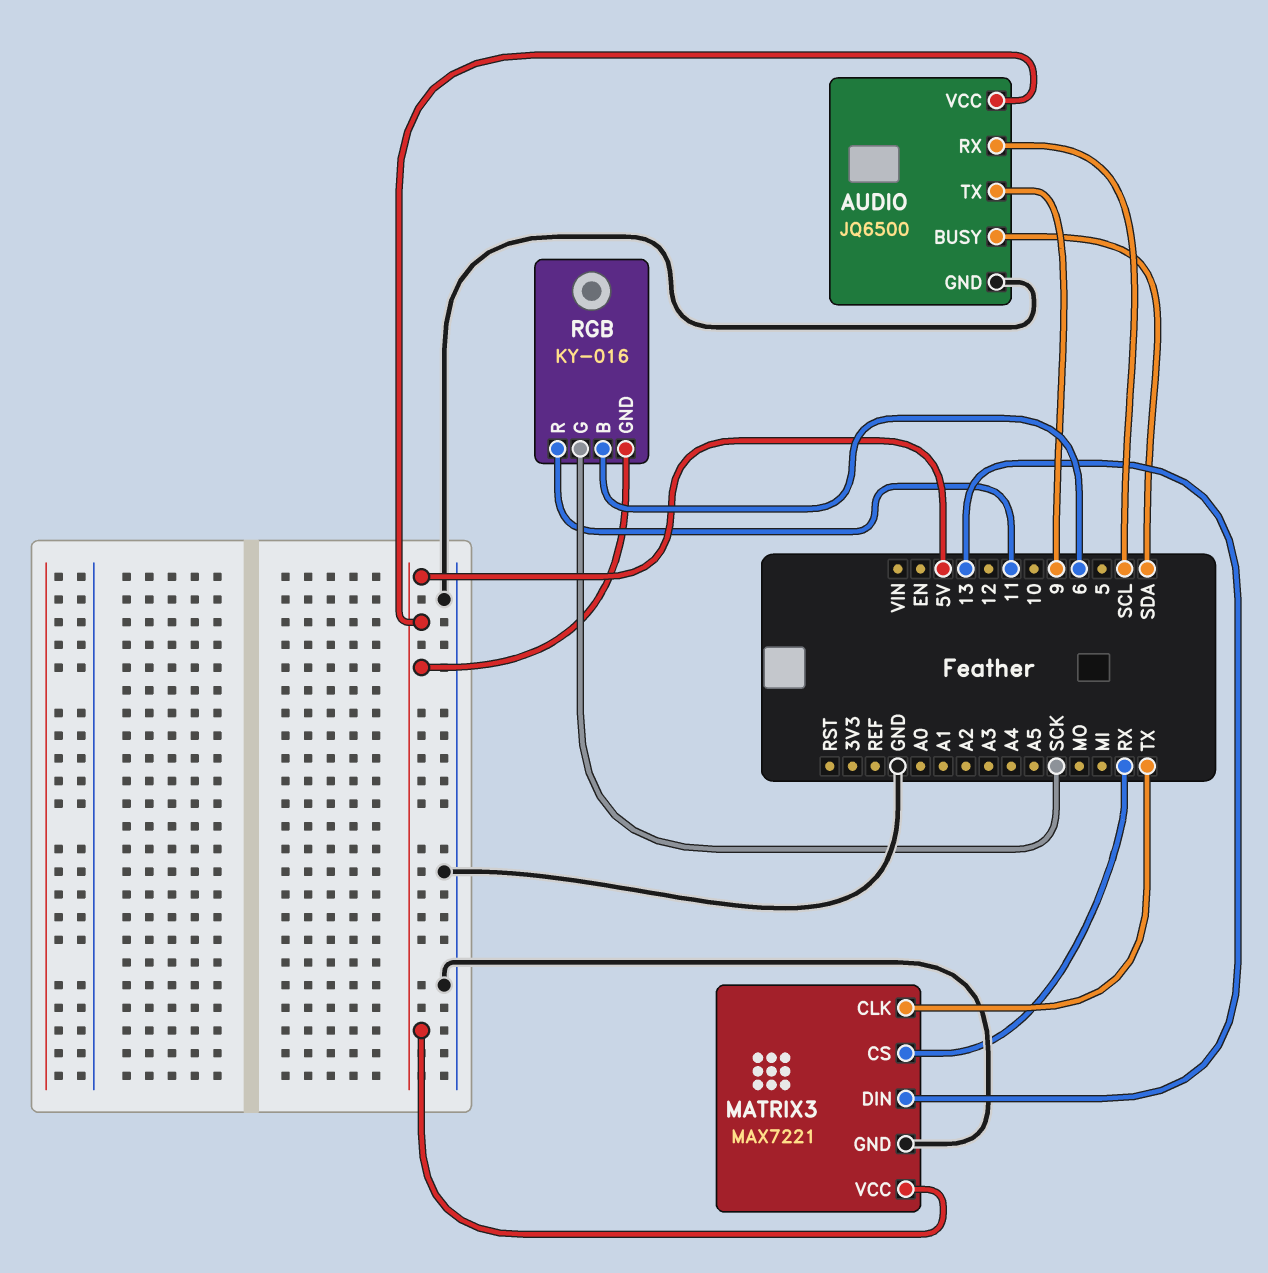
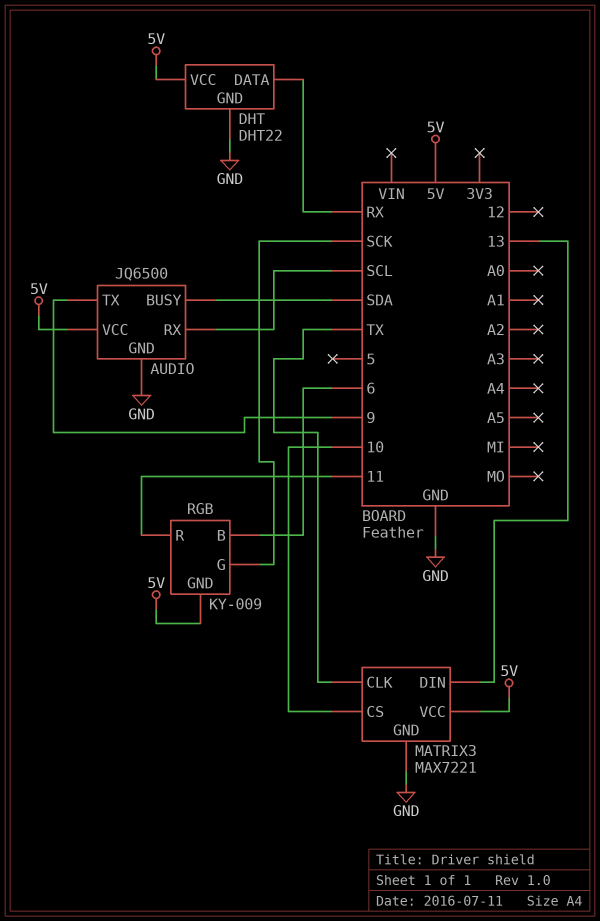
DHT: none -> DHT22
DHT pin DATA: none -> RX
DHT pin GND: none -> GND
DHT pin VCC: none -> 5V
MATRIX3 pin CS: RX -> 10
RGB: KY-016 -> KY-009

